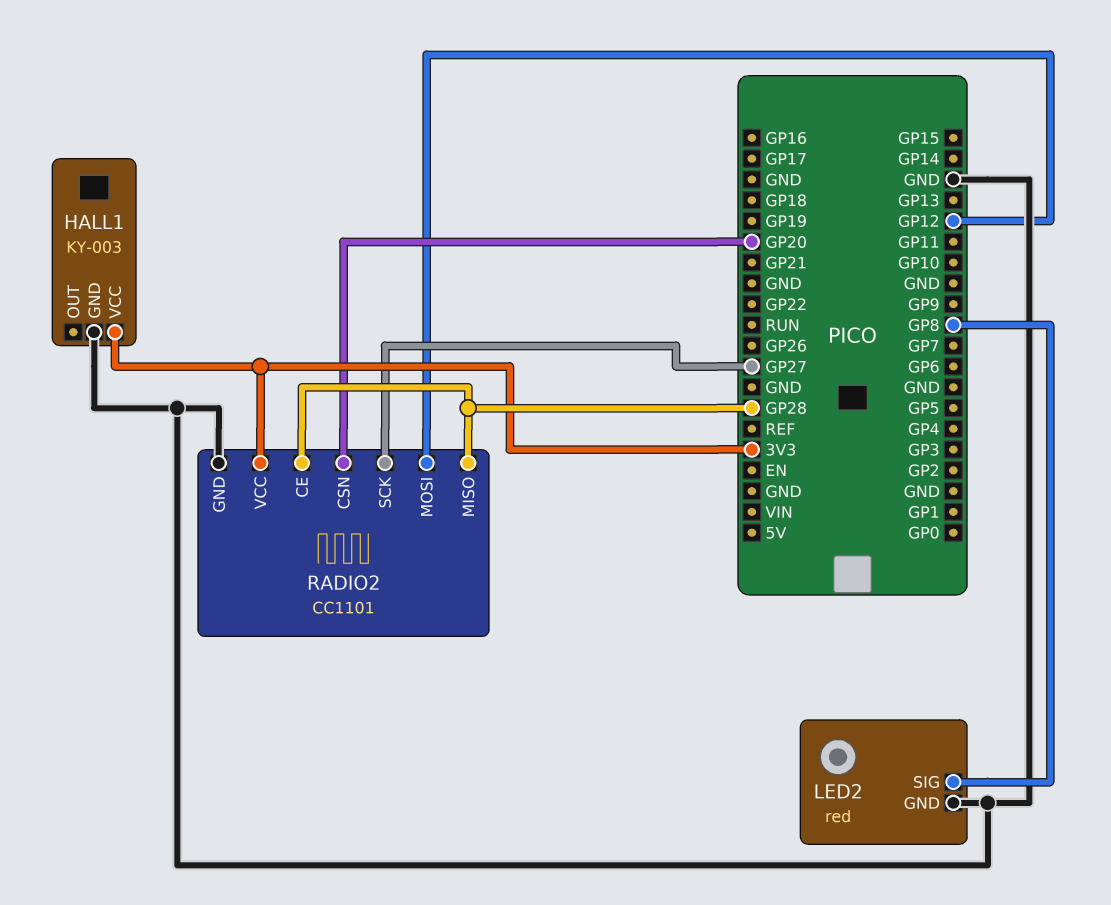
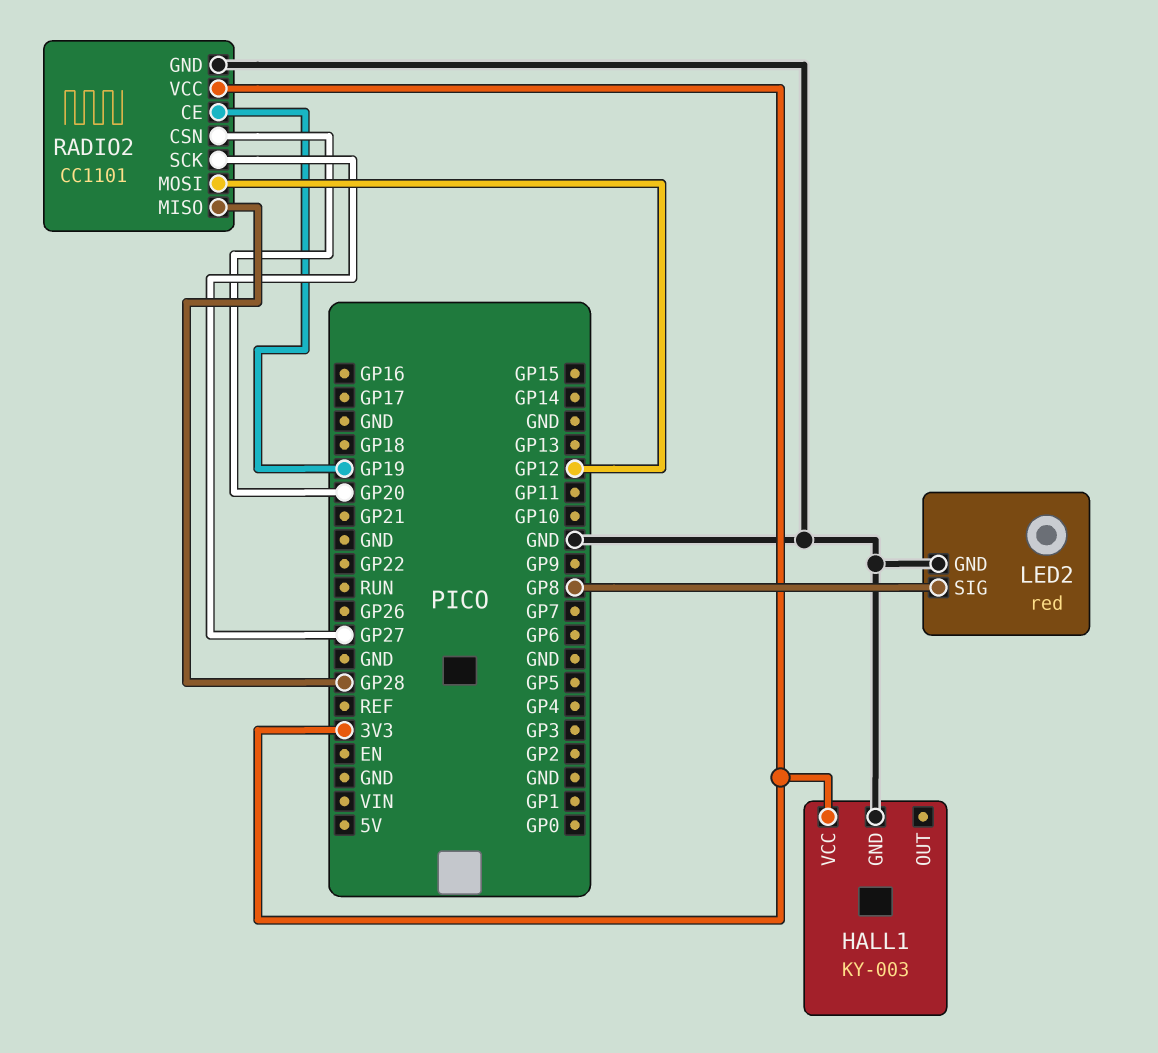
RADIO2 pin CE: GP28 -> GP19

